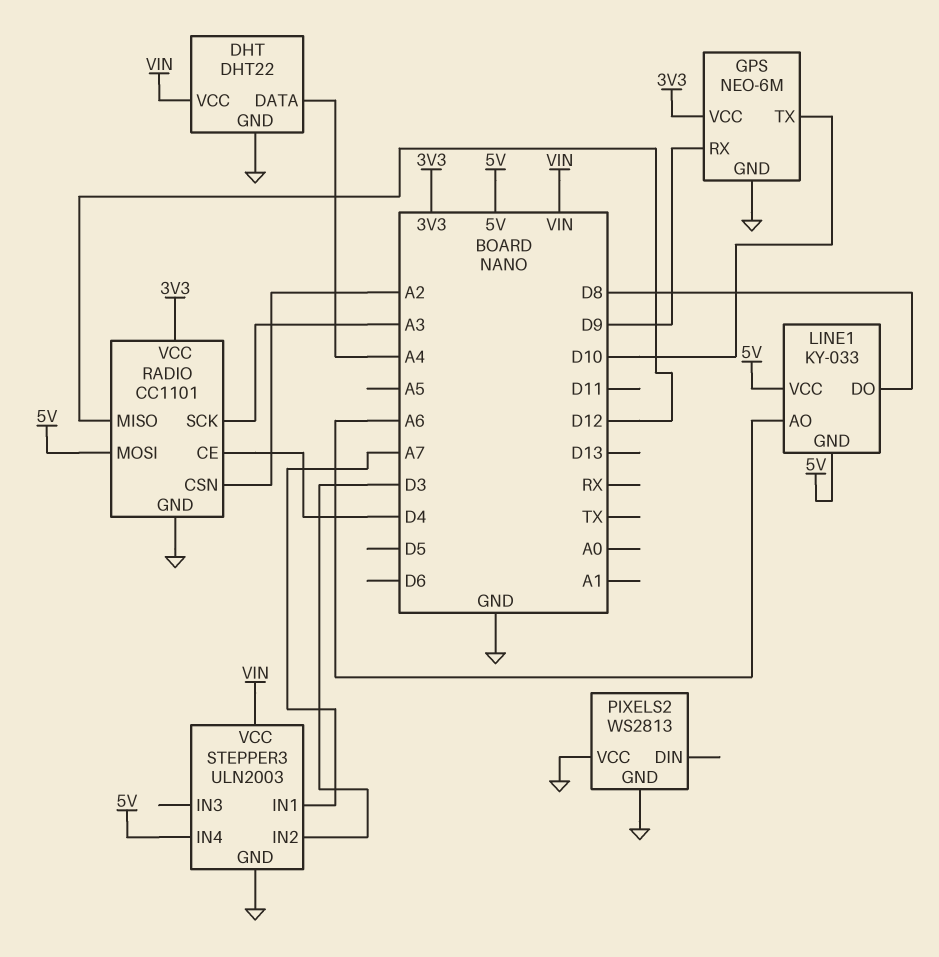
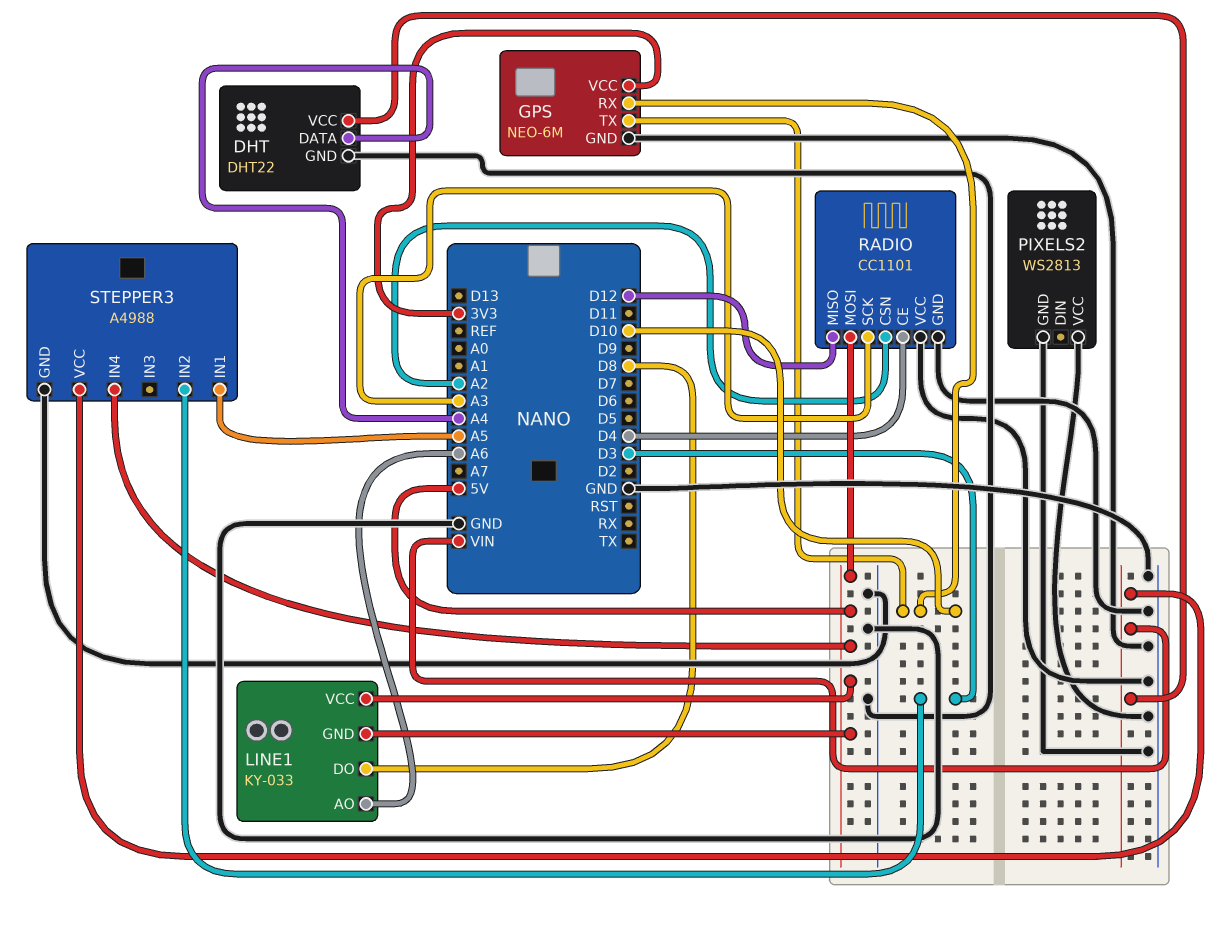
GPS pin RX: D9 -> D10
RADIO pin VCC: 3V3 -> GND
STEPPER3: ULN2003 -> A4988
STEPPER3 pin IN1: A7 -> A5

